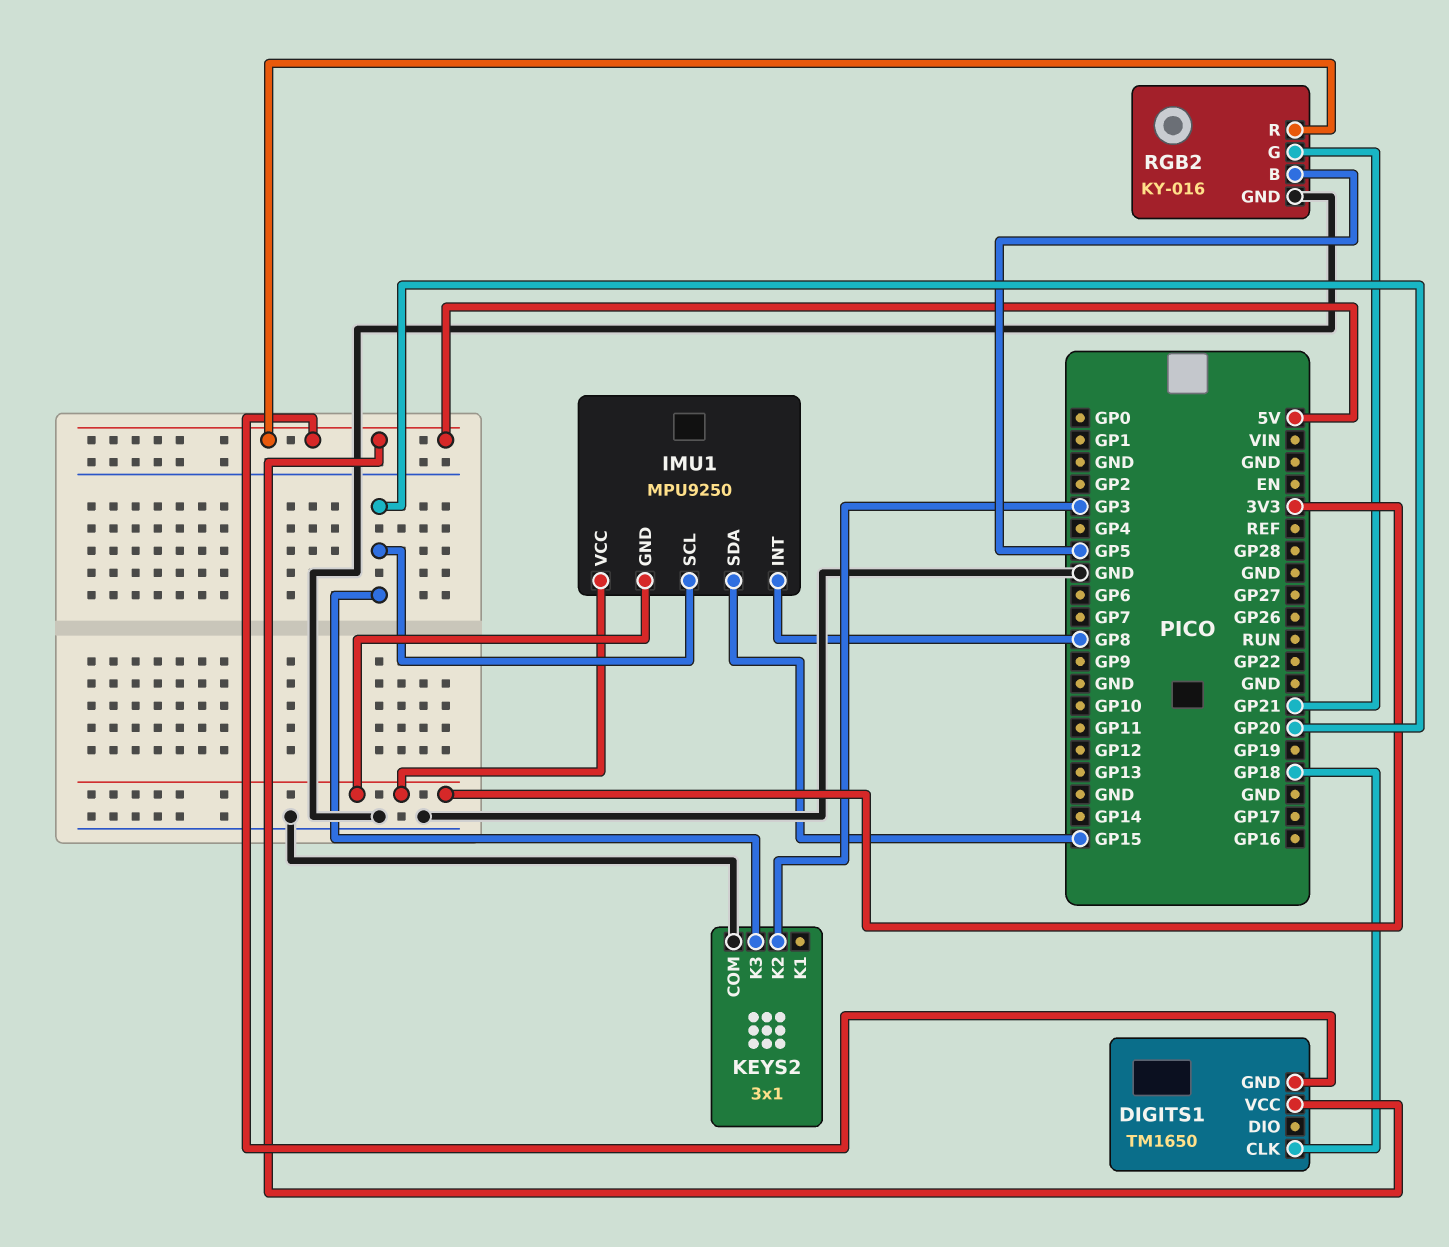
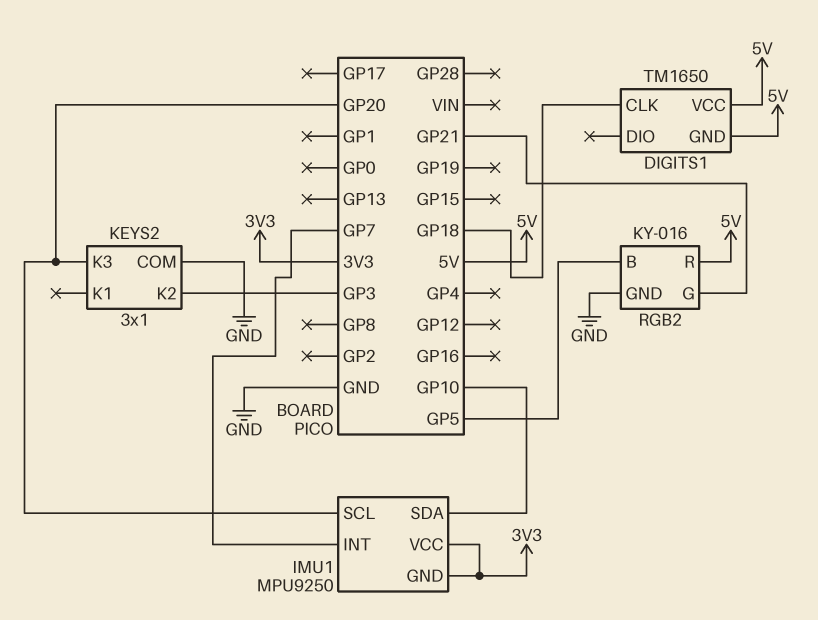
IMU1 pin INT: GP8 -> GP7
IMU1 pin SDA: GP15 -> GP10

